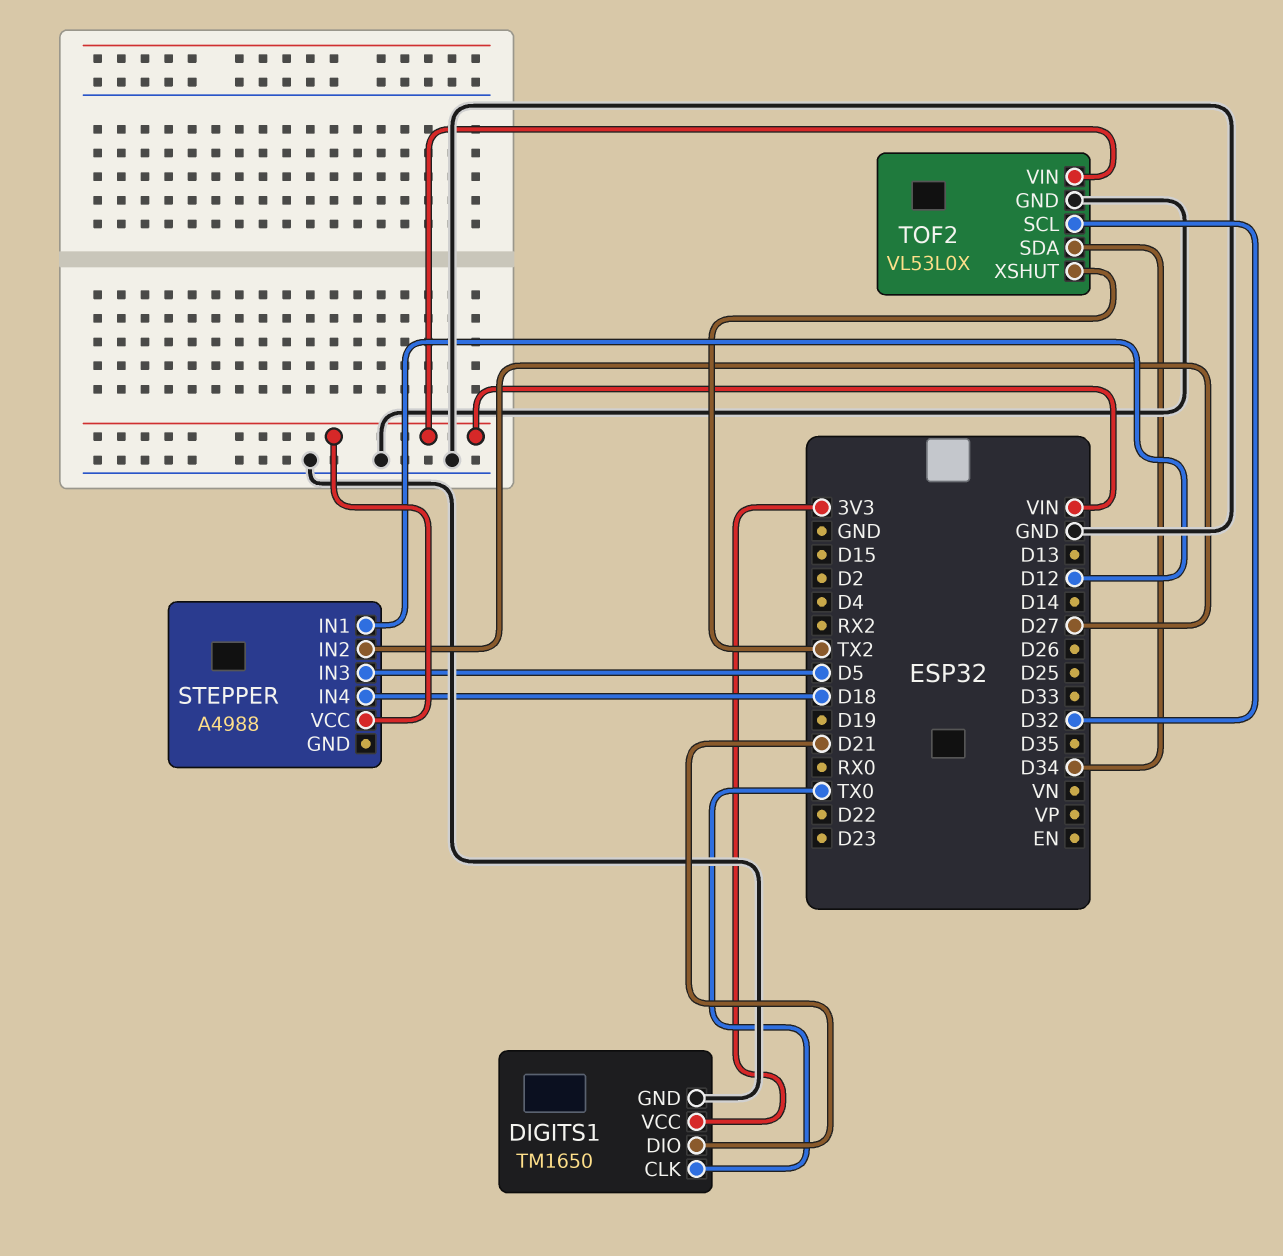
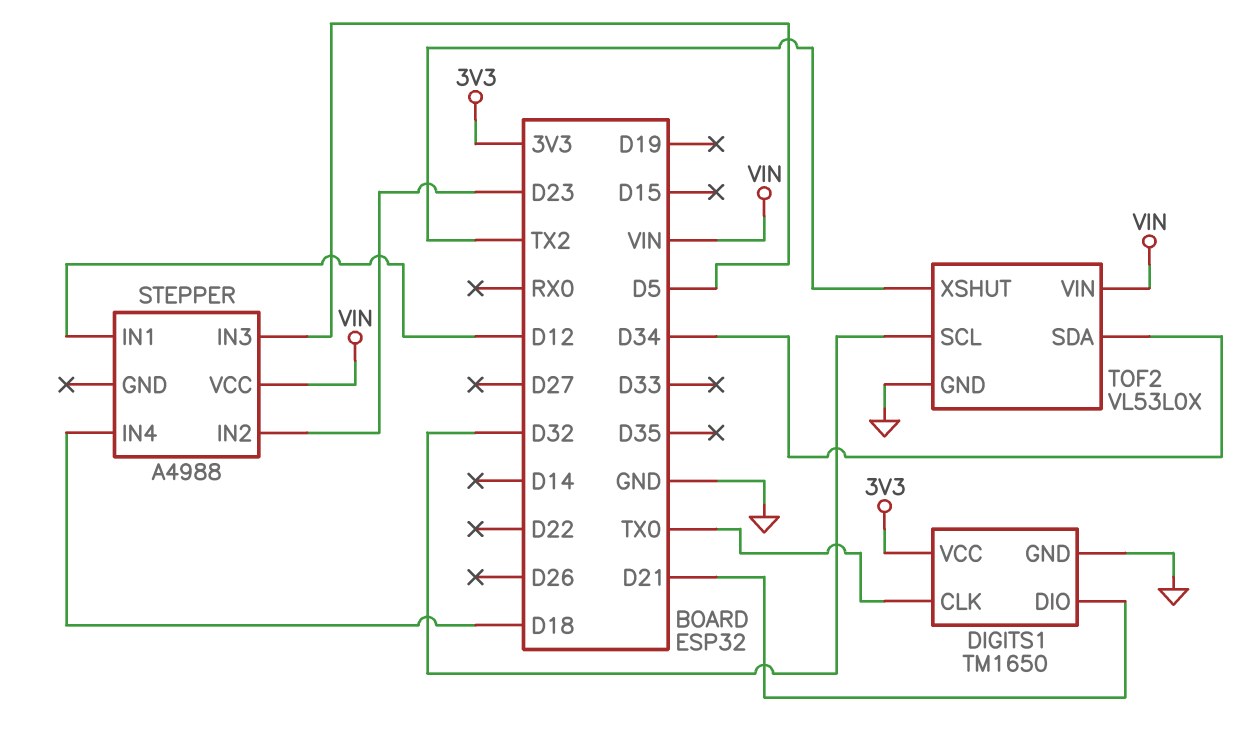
STEPPER pin IN2: D27 -> D23

